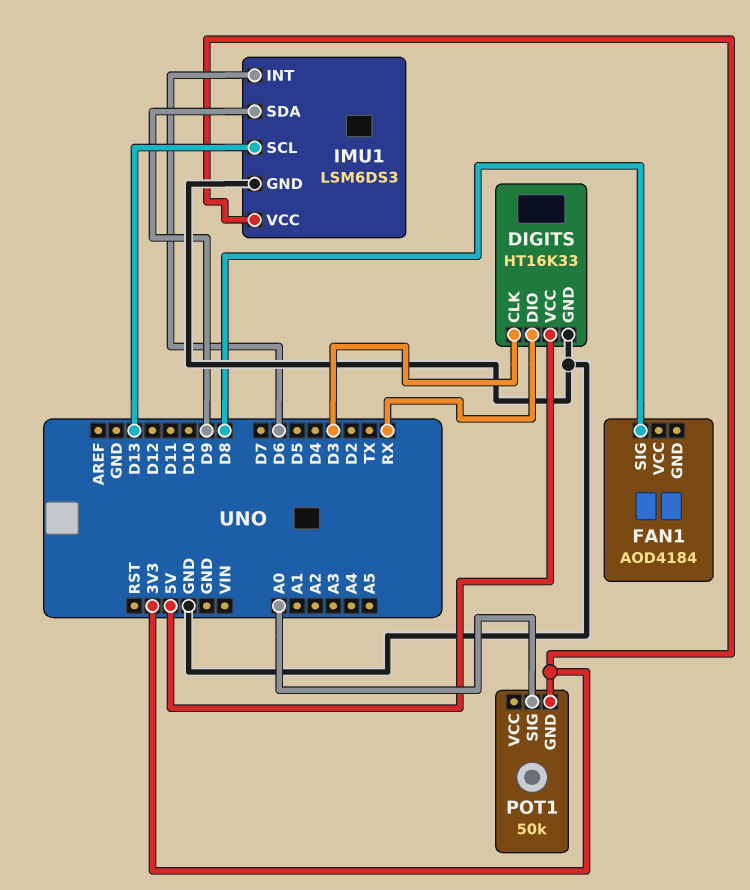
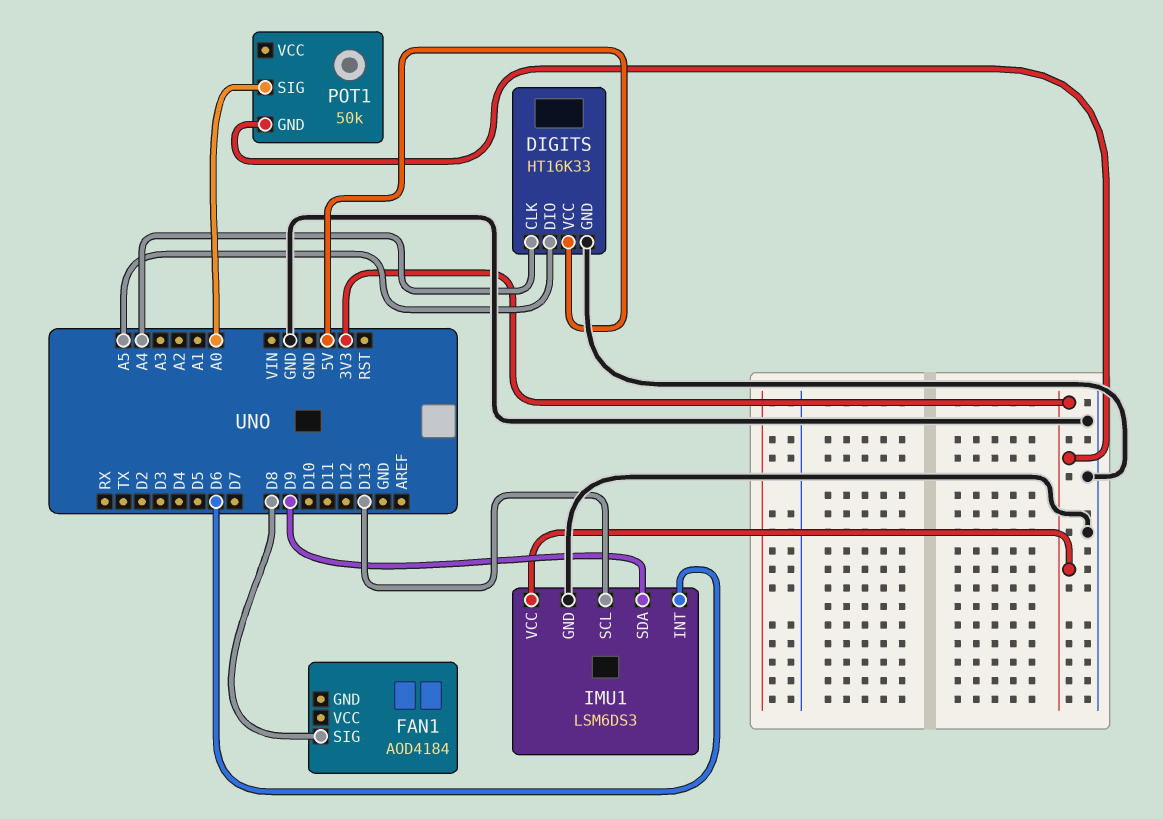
DIGITS pin CLK: D3 -> A4
DIGITS pin DIO: RX -> A5

